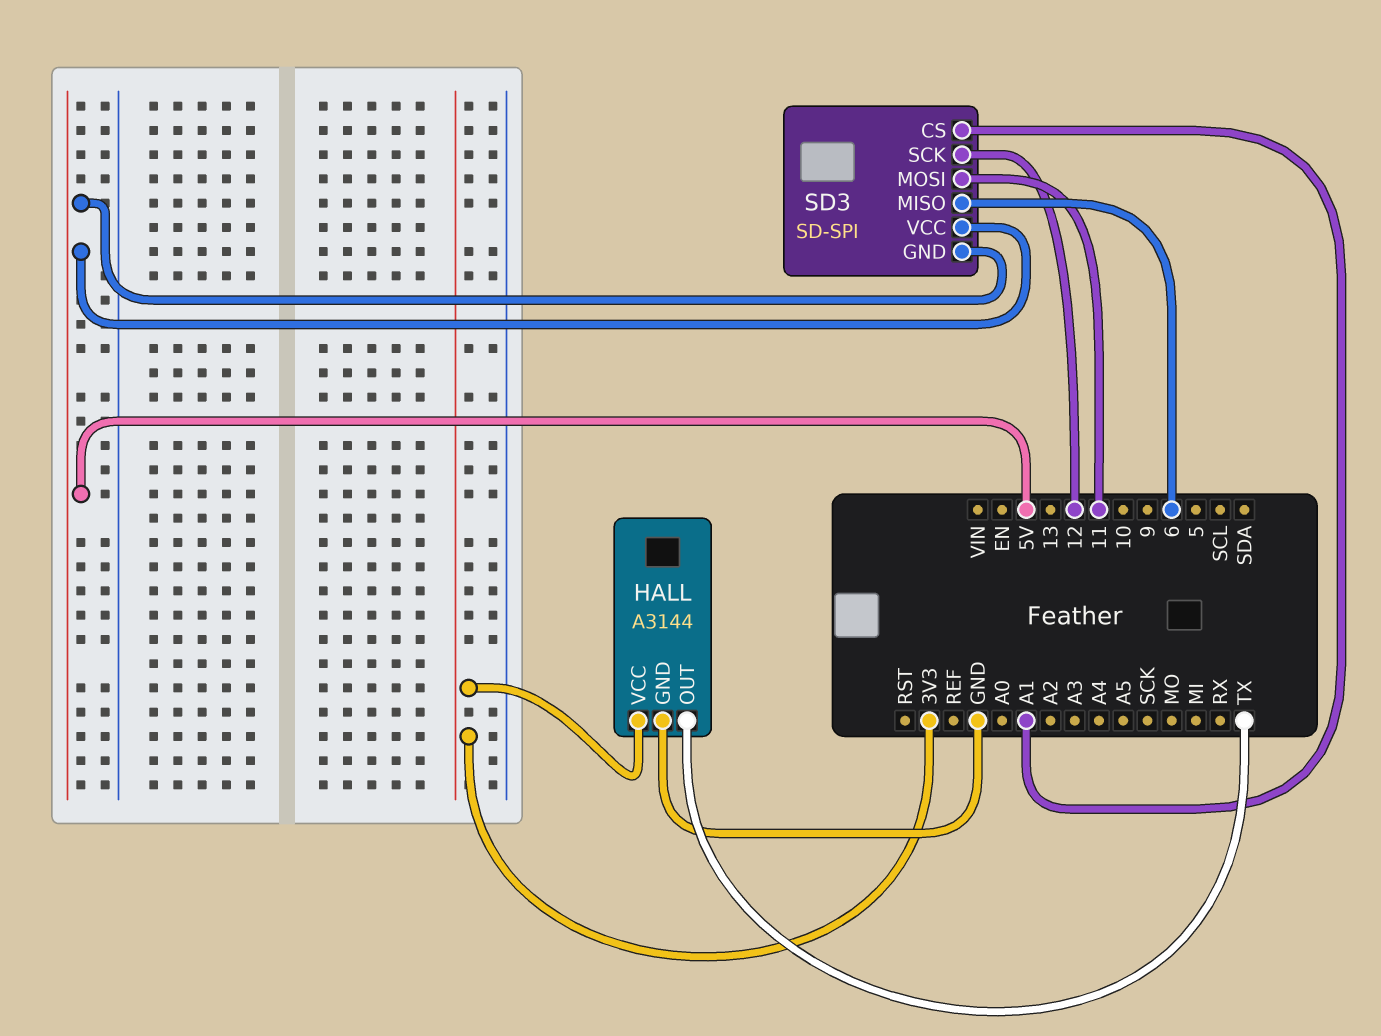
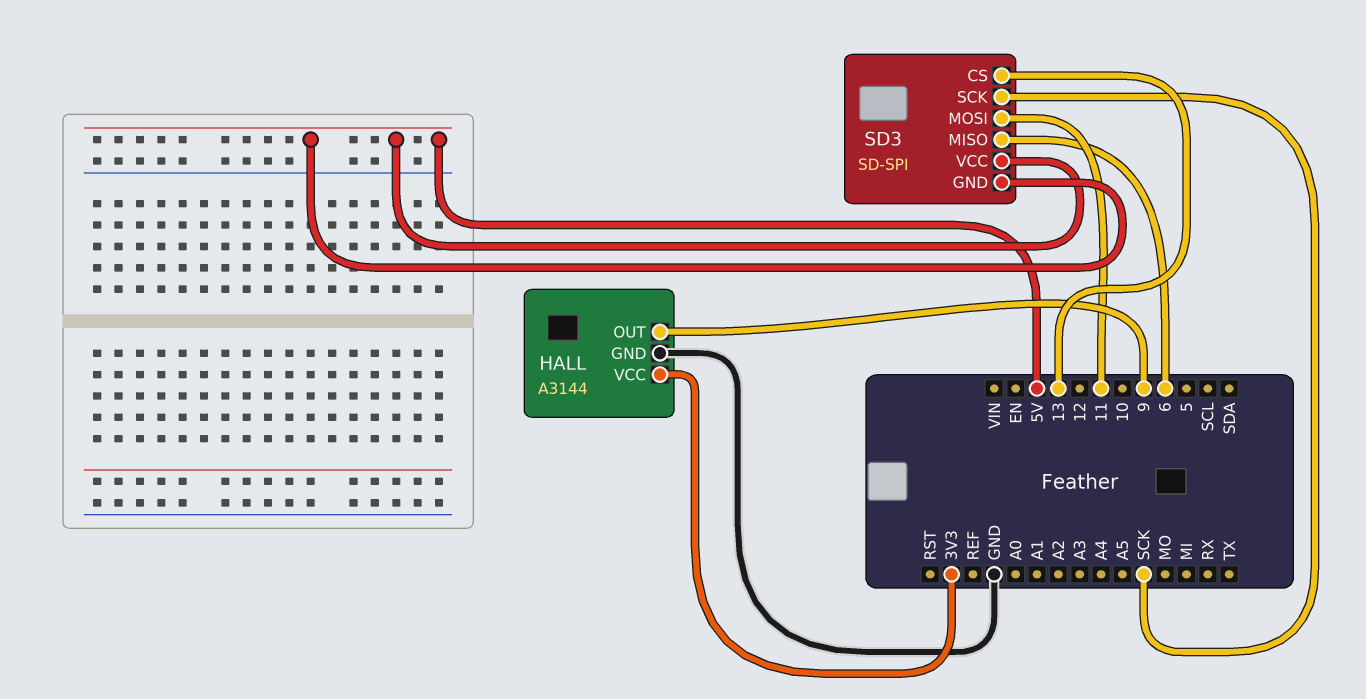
HALL pin OUT: TX -> 9
SD3 pin CS: A1 -> 13
SD3 pin SCK: 12 -> SCK

